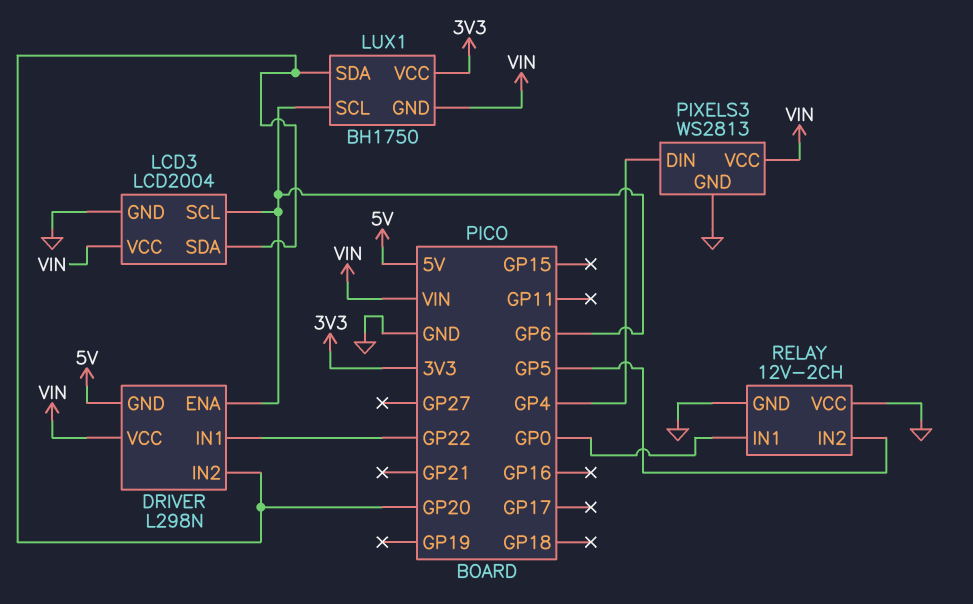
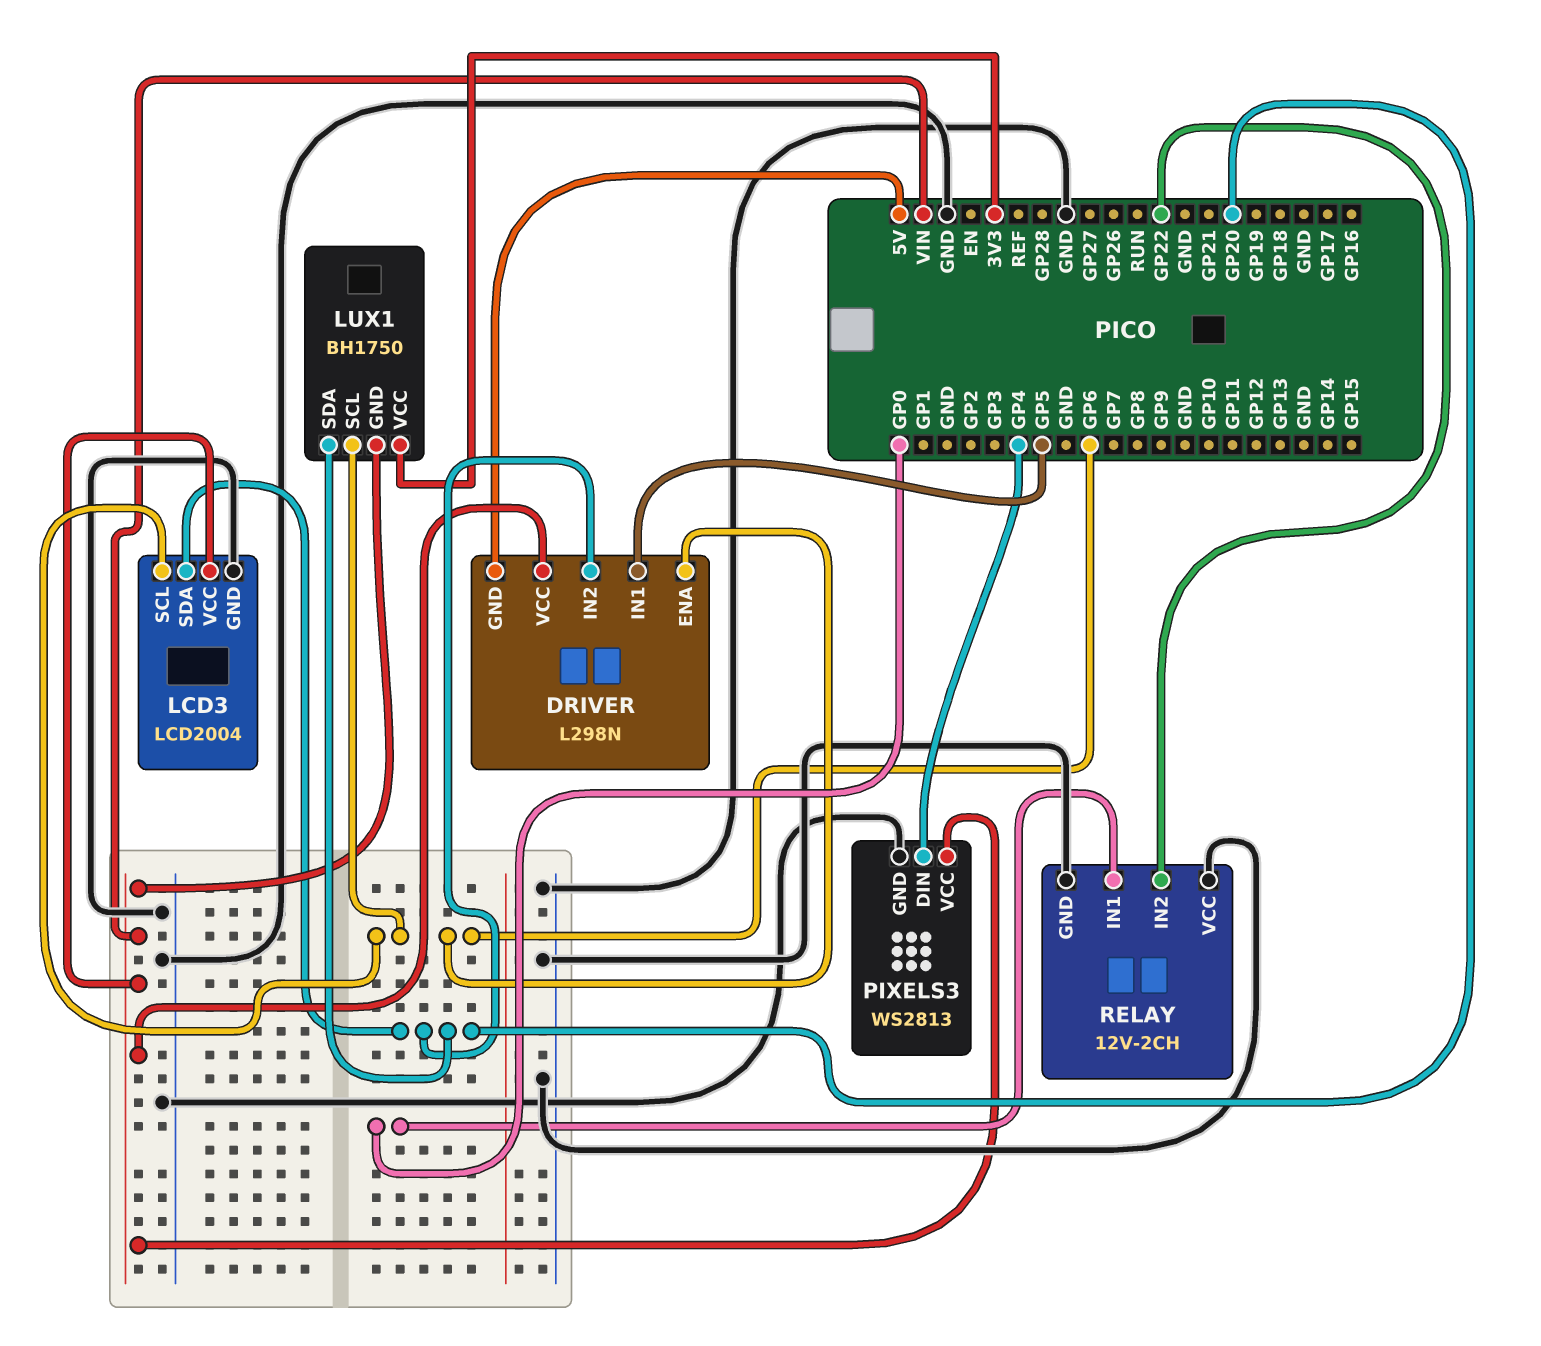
DRIVER pin IN1: GP22 -> GP5
RELAY pin IN2: GP5 -> GP22

